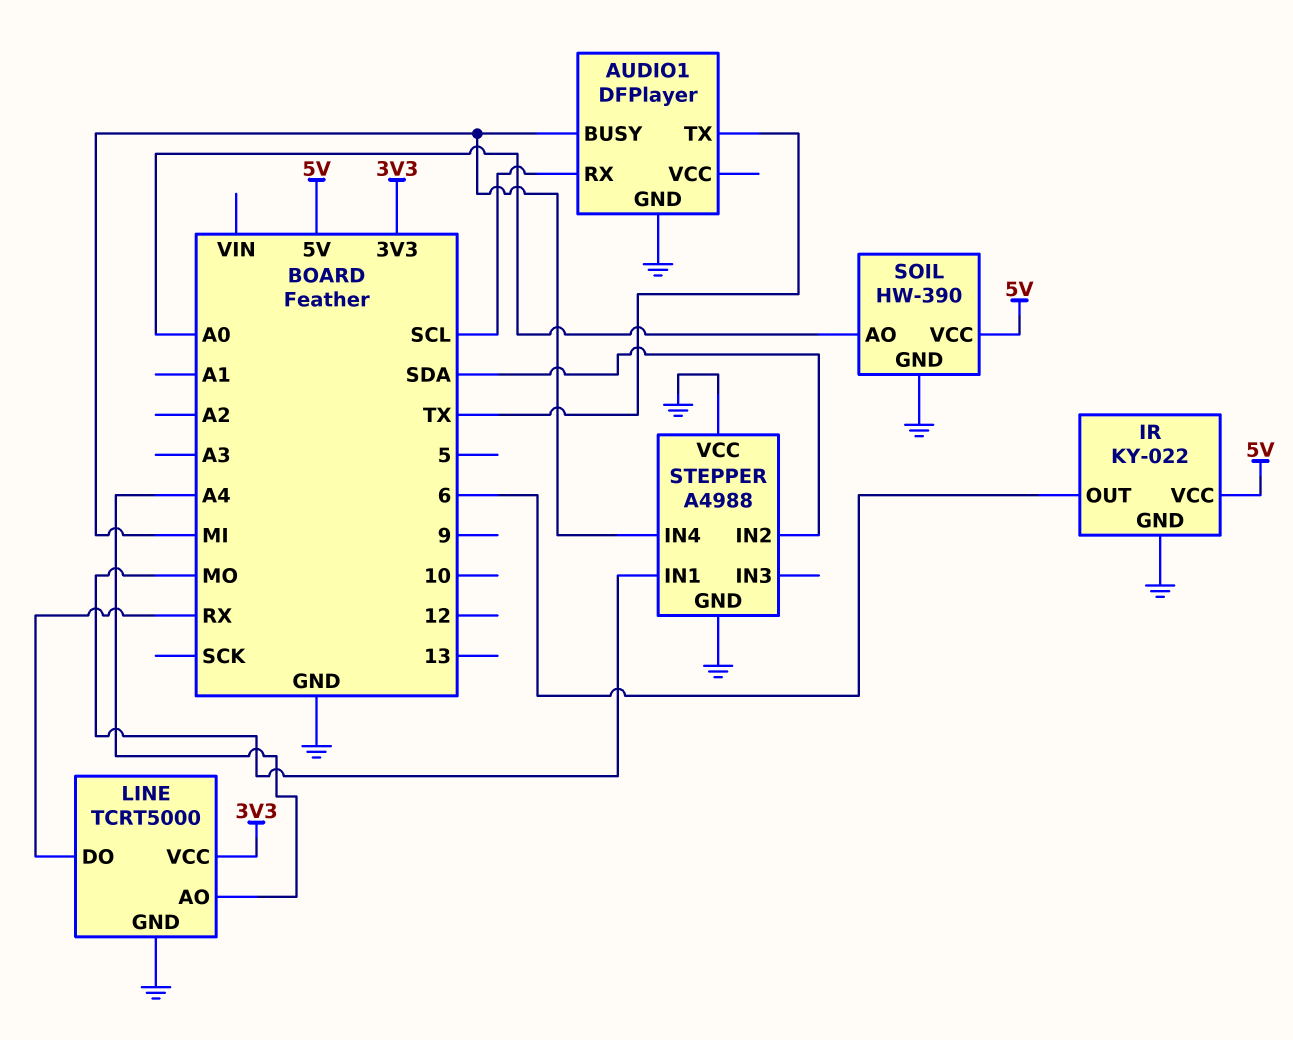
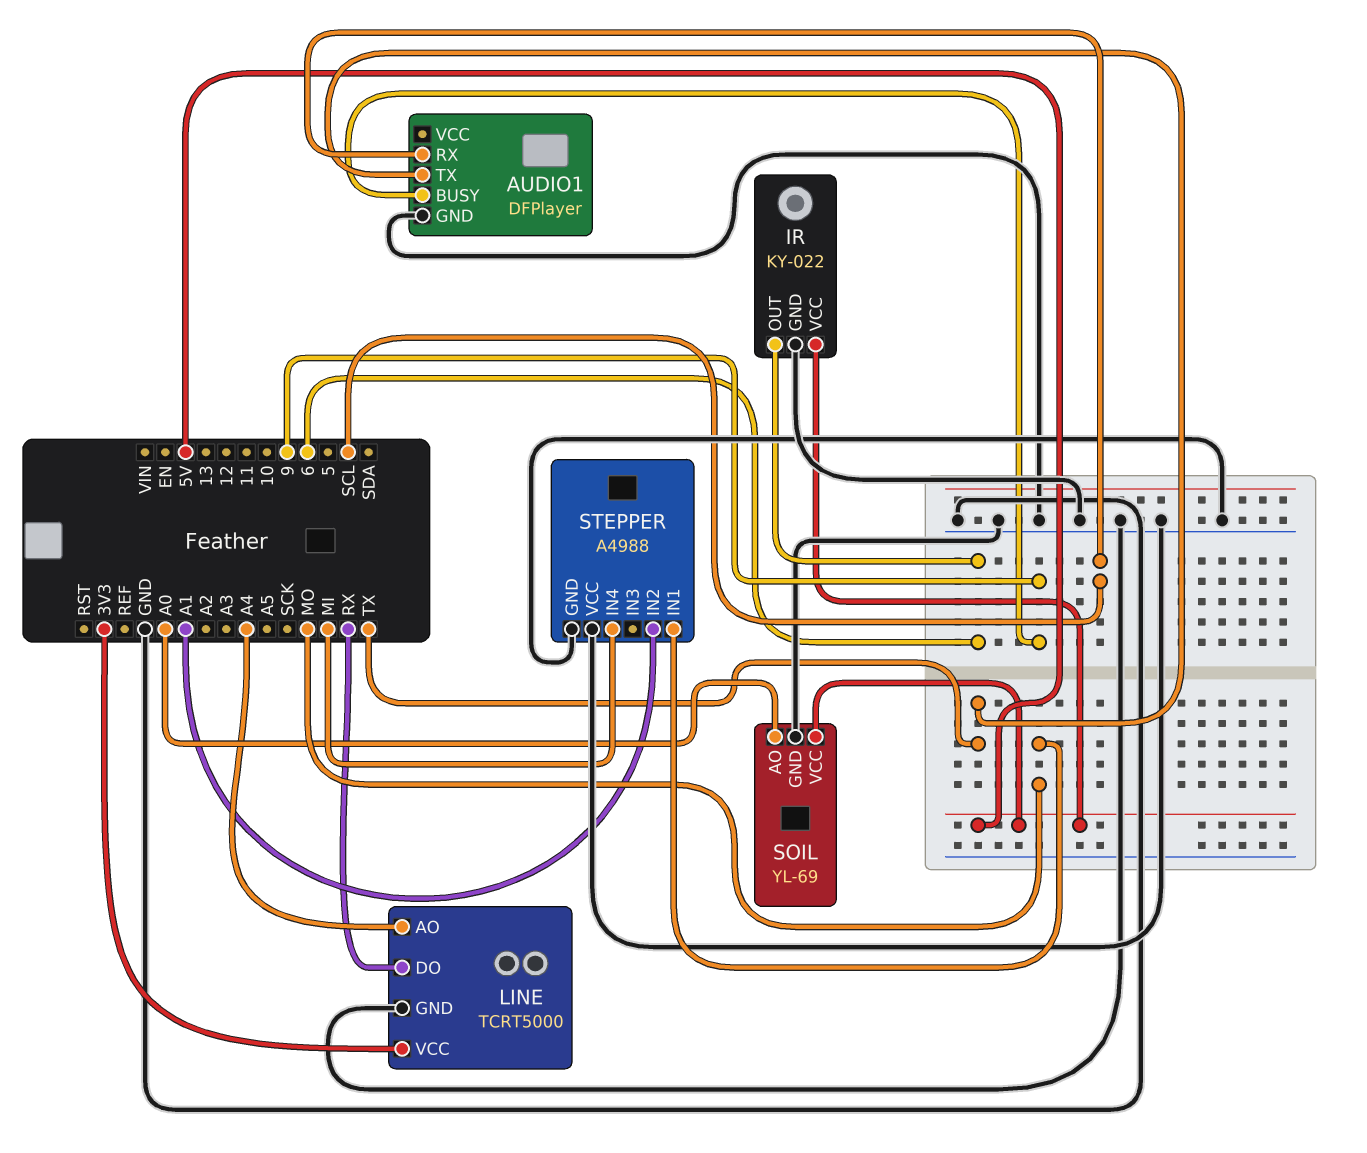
AUDIO1 pin BUSY: MI -> 9
SOIL: HW-390 -> YL-69
STEPPER pin IN2: SDA -> A1

